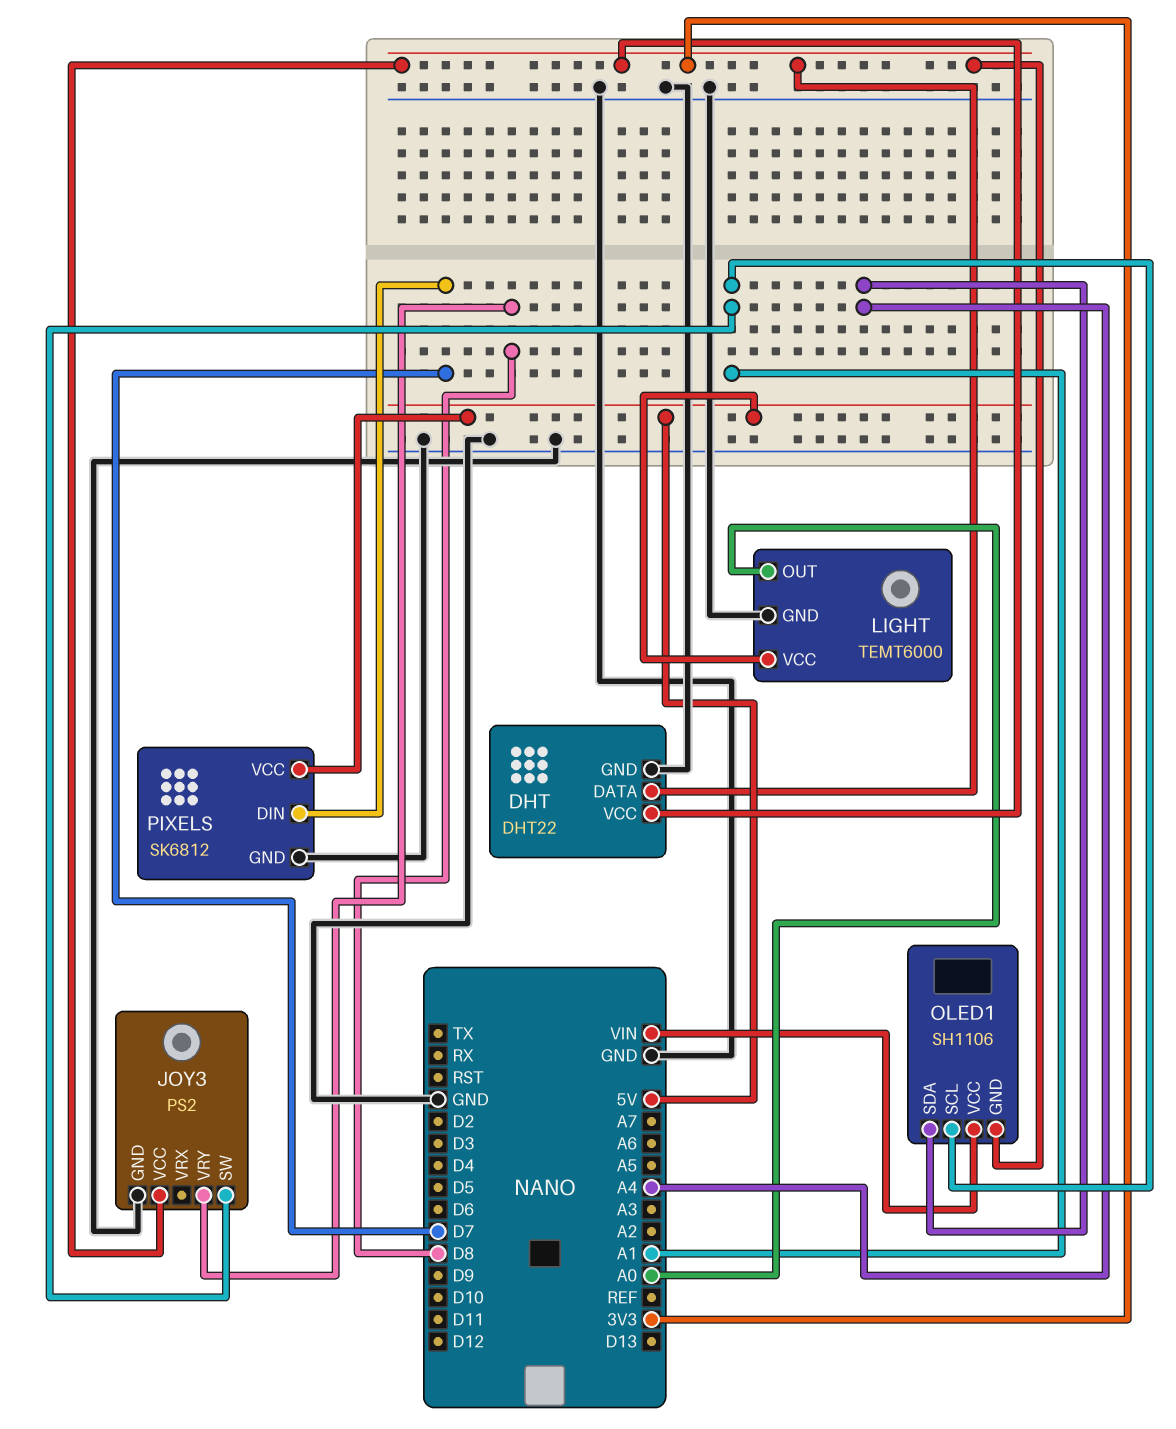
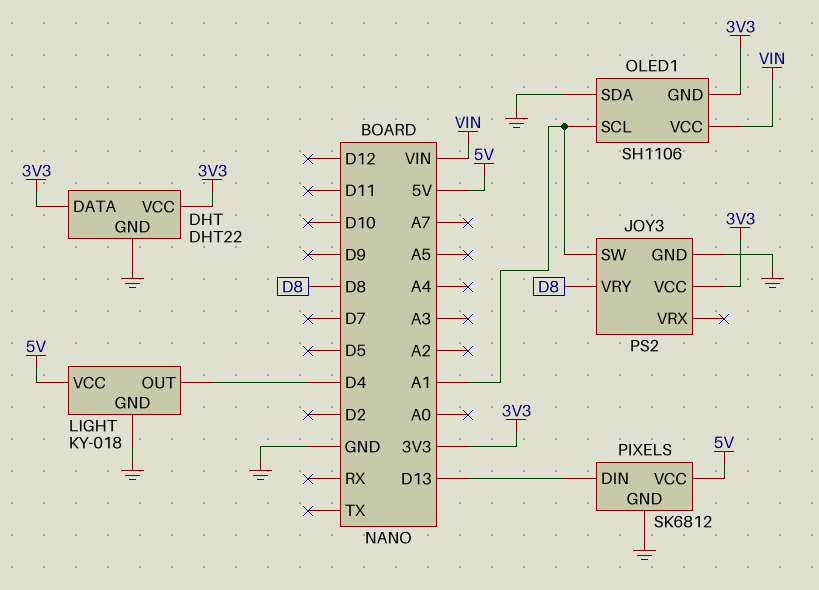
LIGHT: TEMT6000 -> KY-018
LIGHT pin OUT: A0 -> D4
OLED1 pin SDA: A4 -> GND
PIXELS pin DIN: D7 -> D13

